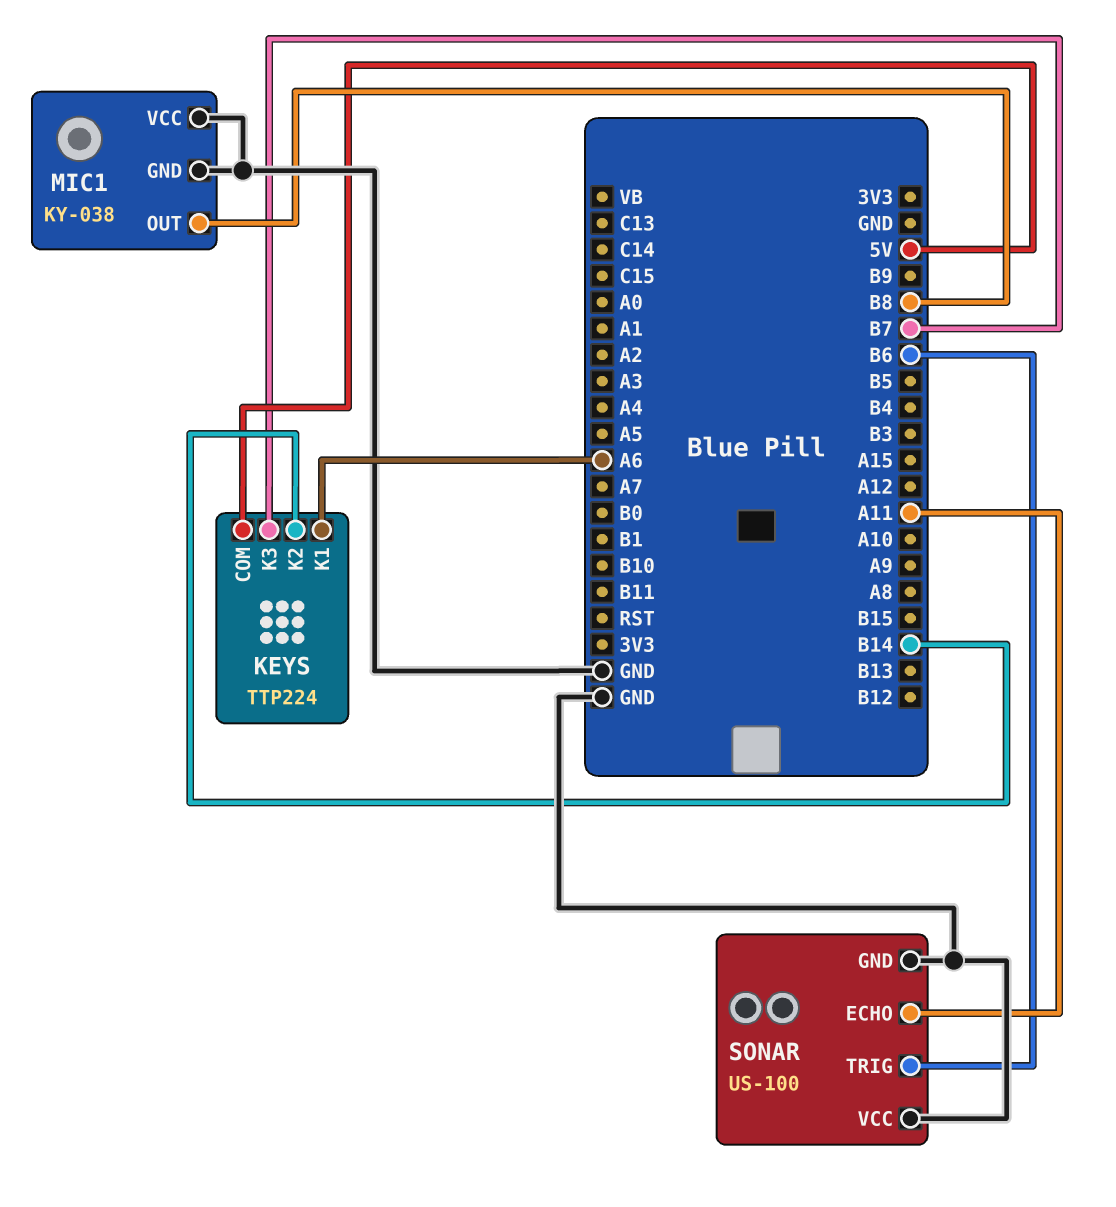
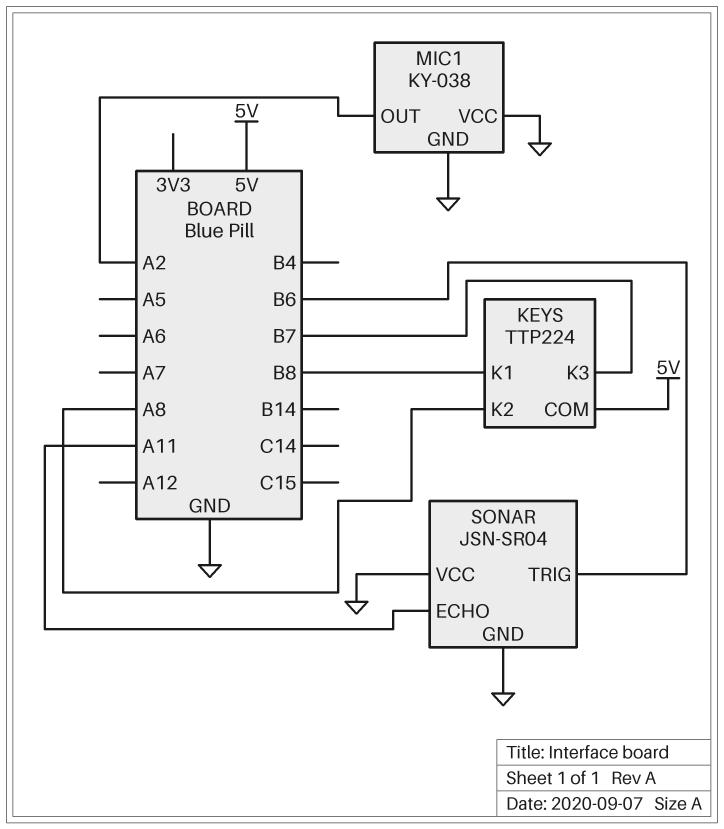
KEYS pin K1: A6 -> B8
KEYS pin K2: B14 -> A8
MIC1 pin OUT: B8 -> A2
SONAR: US-100 -> JSN-SR04

